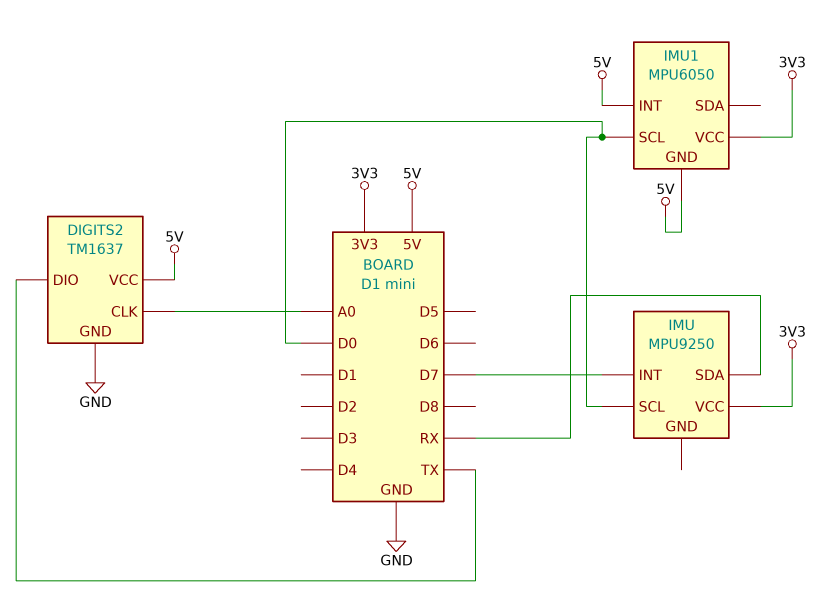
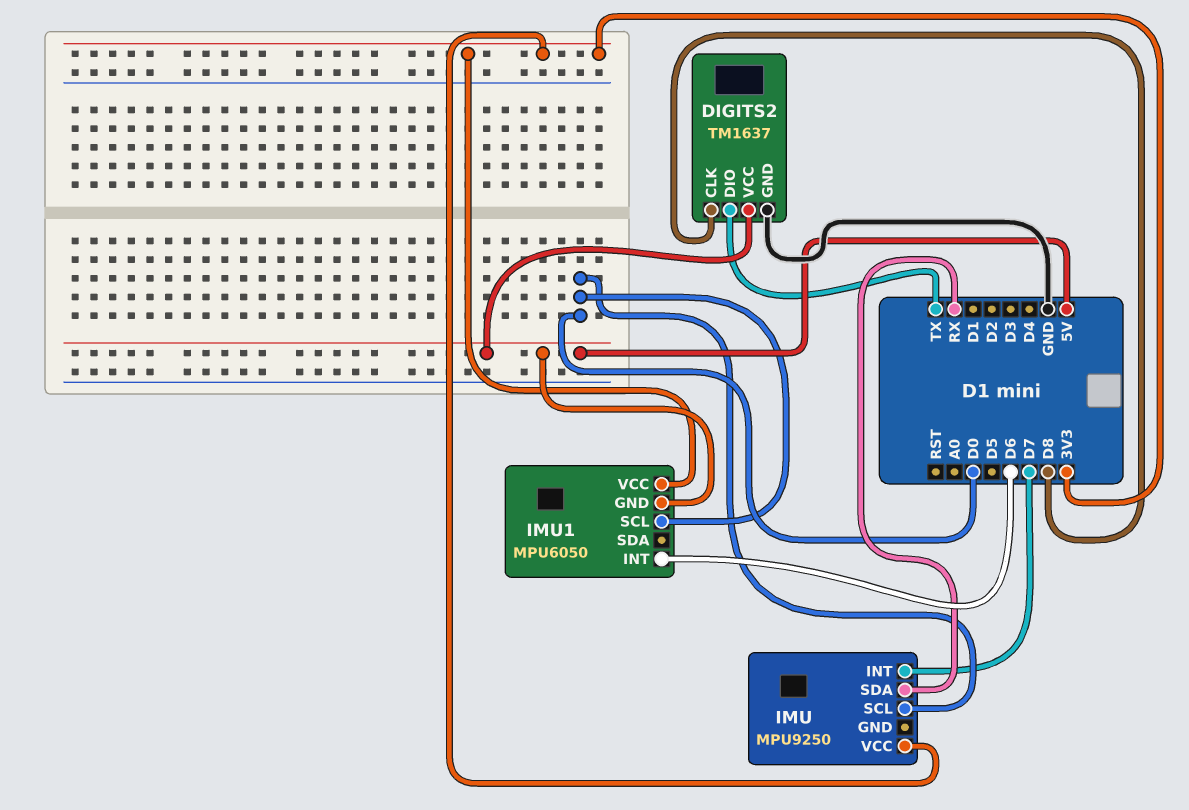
DIGITS2 pin CLK: A0 -> D8
IMU1 pin INT: 5V -> D6

